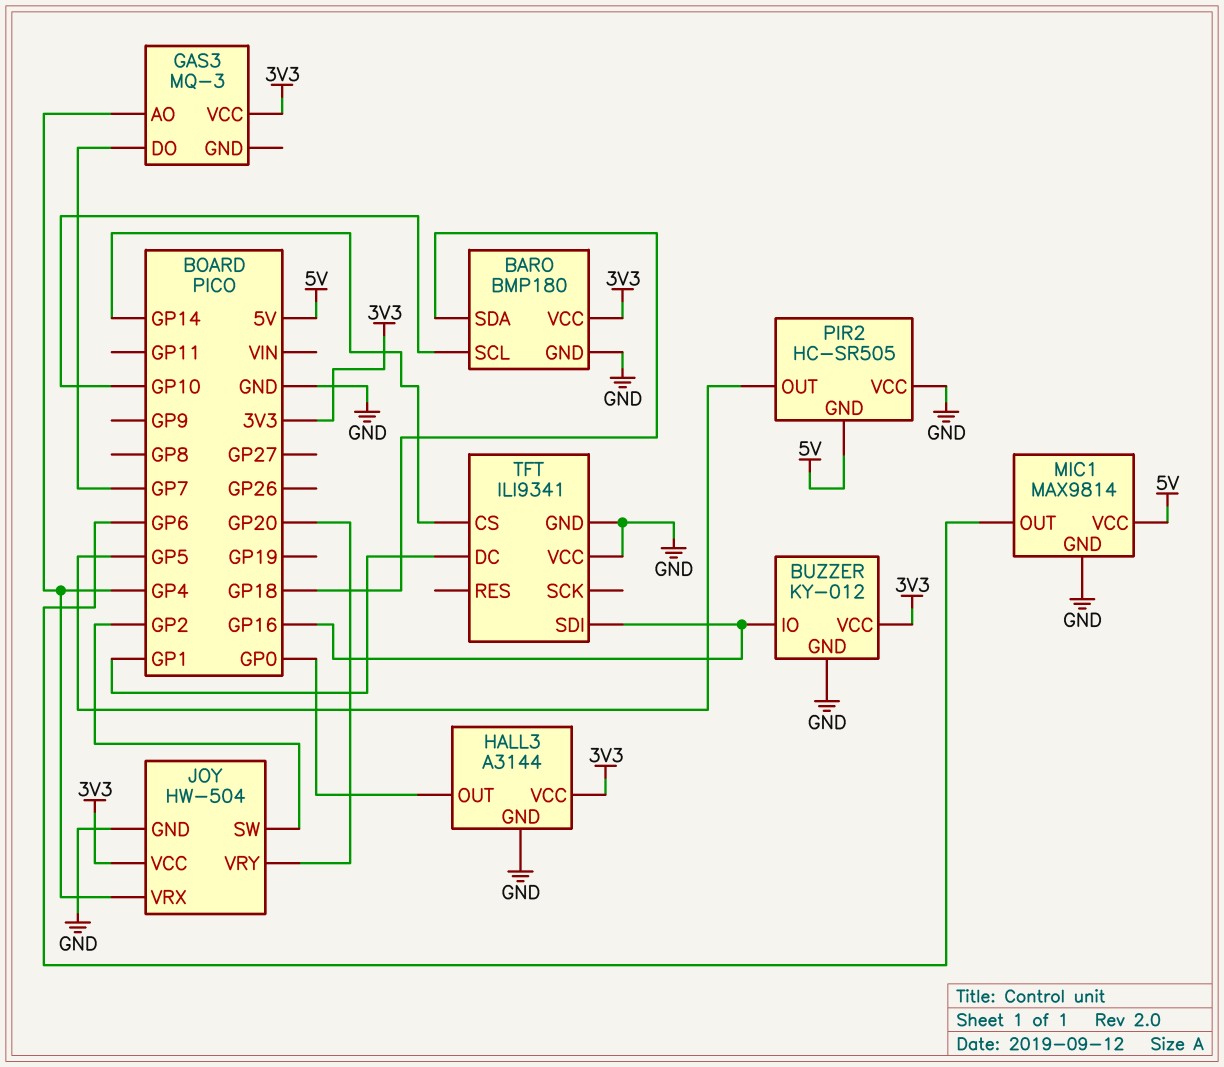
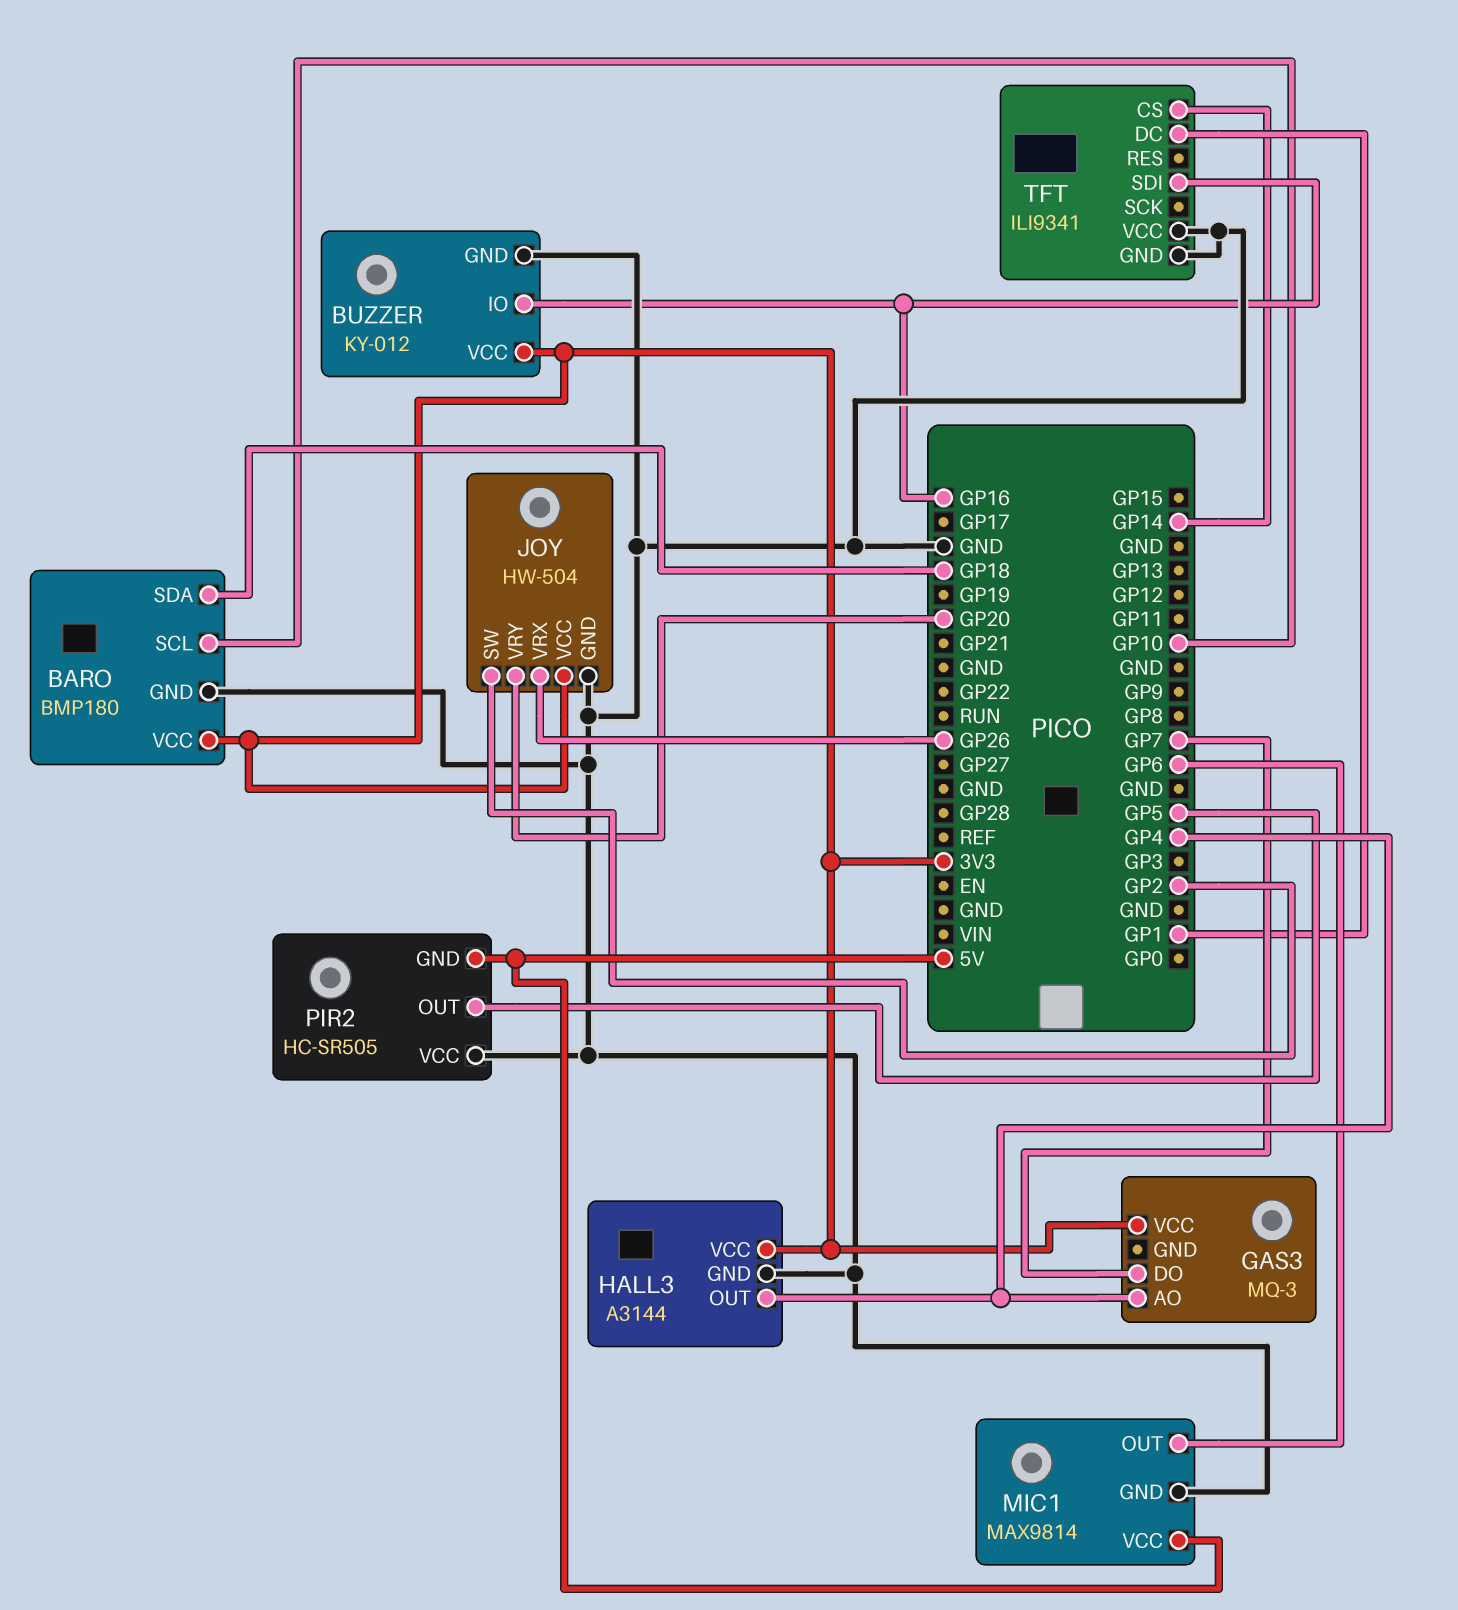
HALL3 pin OUT: GP0 -> GP4
JOY pin VRX: GP4 -> GP26

